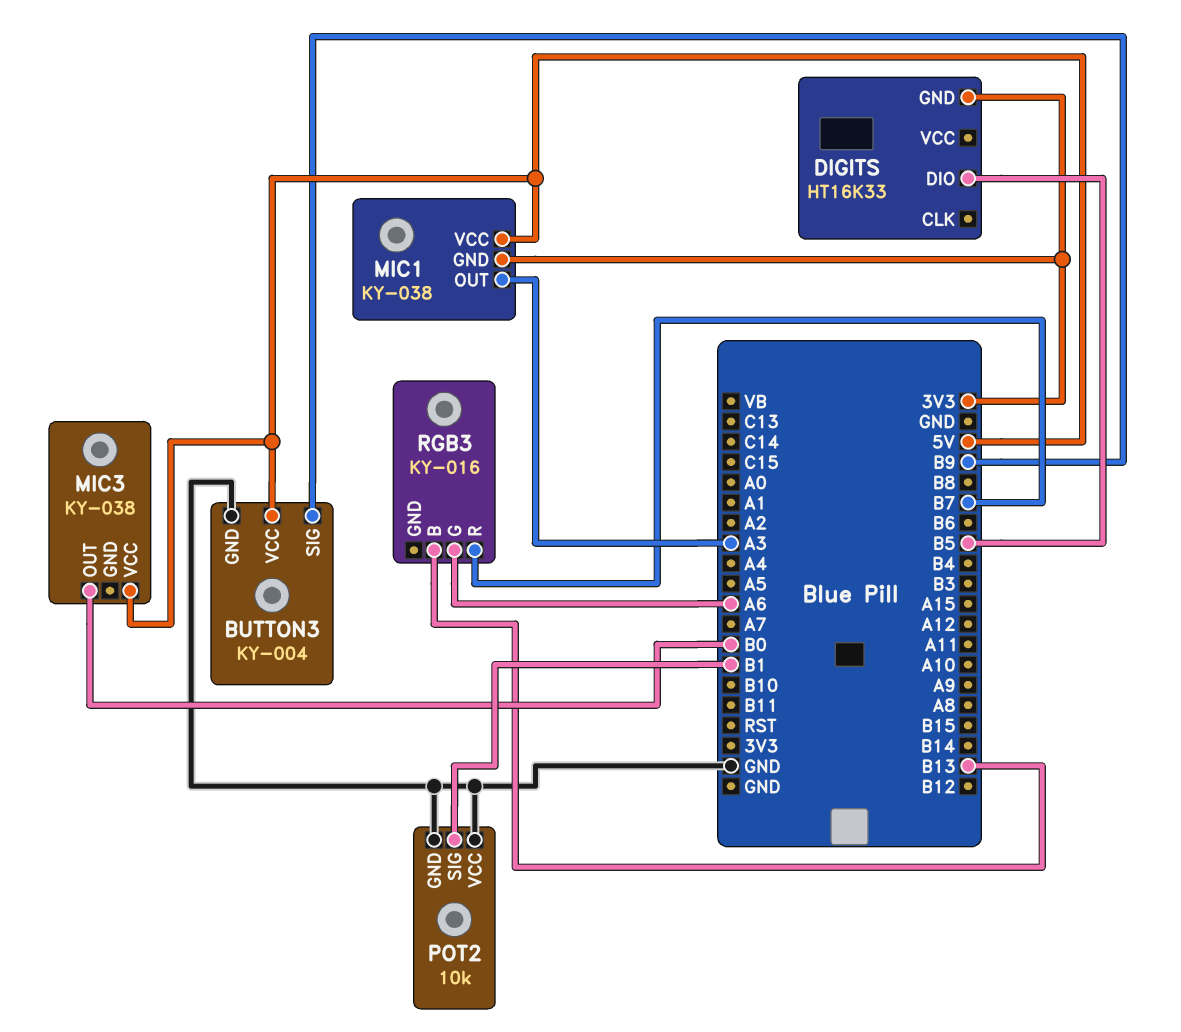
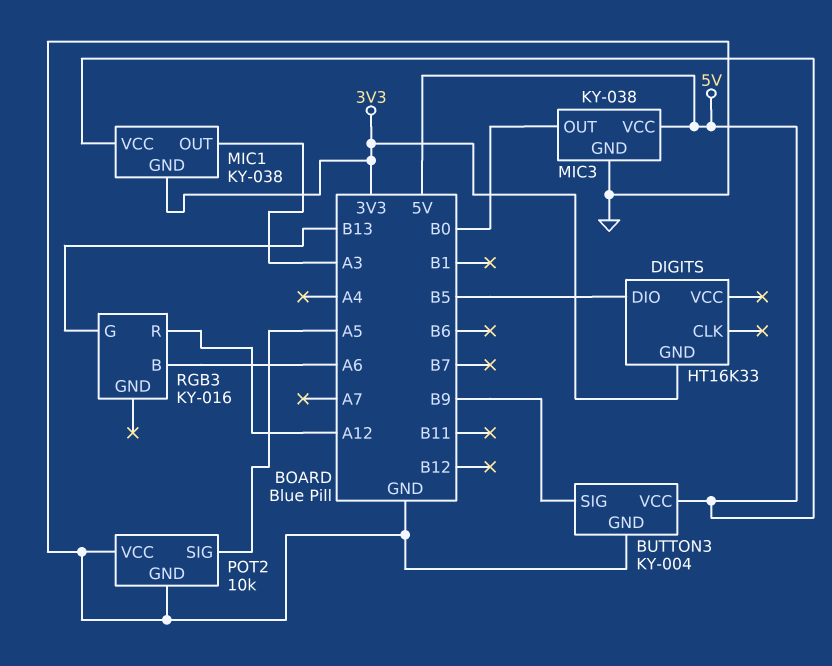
MIC3 pin GND: none -> GND
POT2 pin SIG: B1 -> A5
RGB3 pin B: B13 -> A6
RGB3 pin G: A6 -> B13
RGB3 pin R: B7 -> A12

